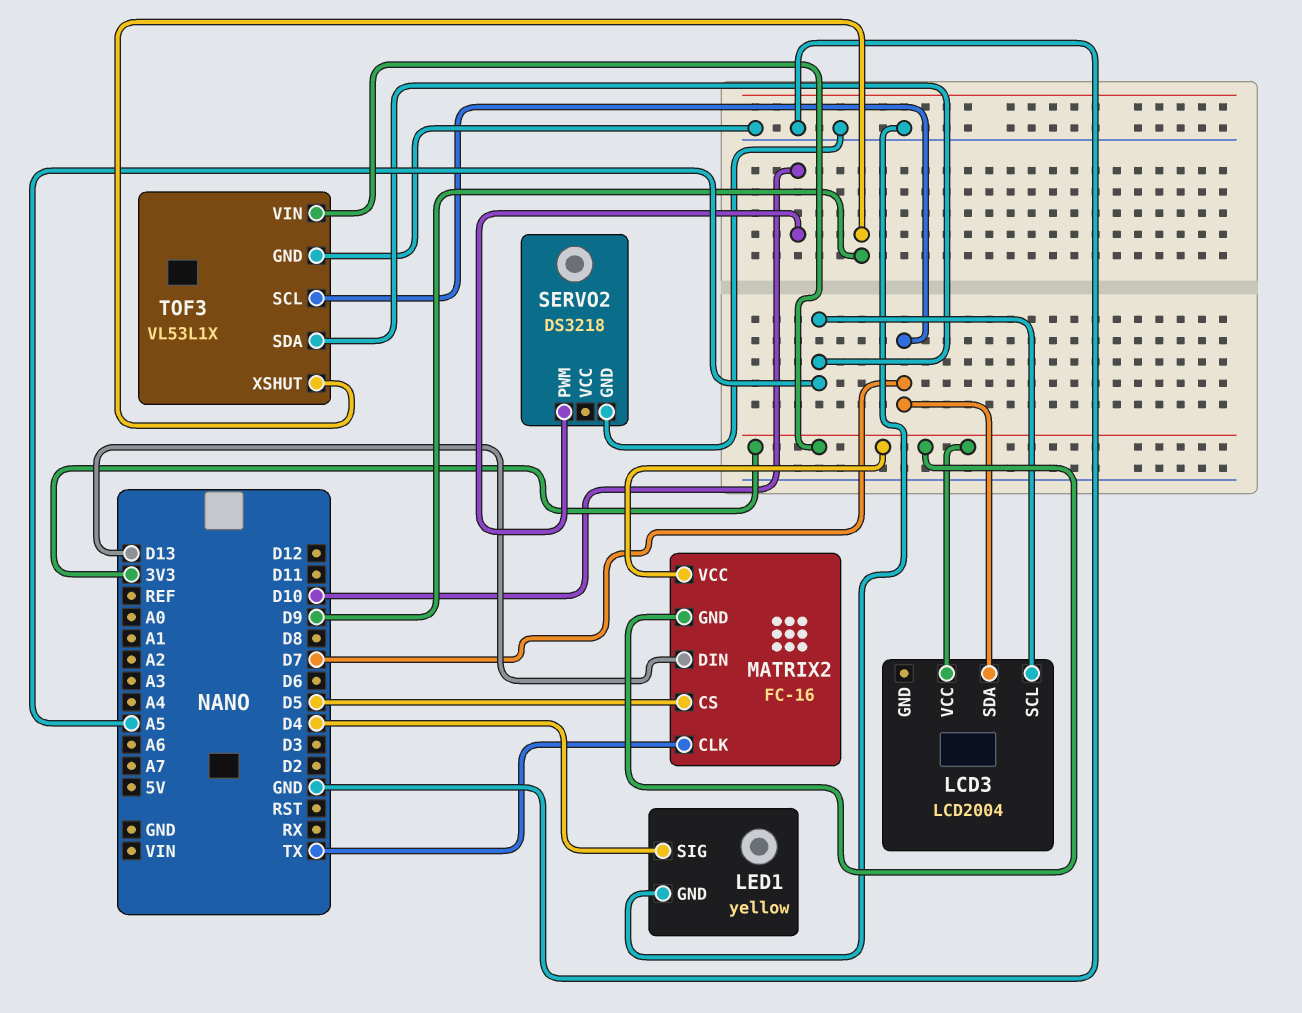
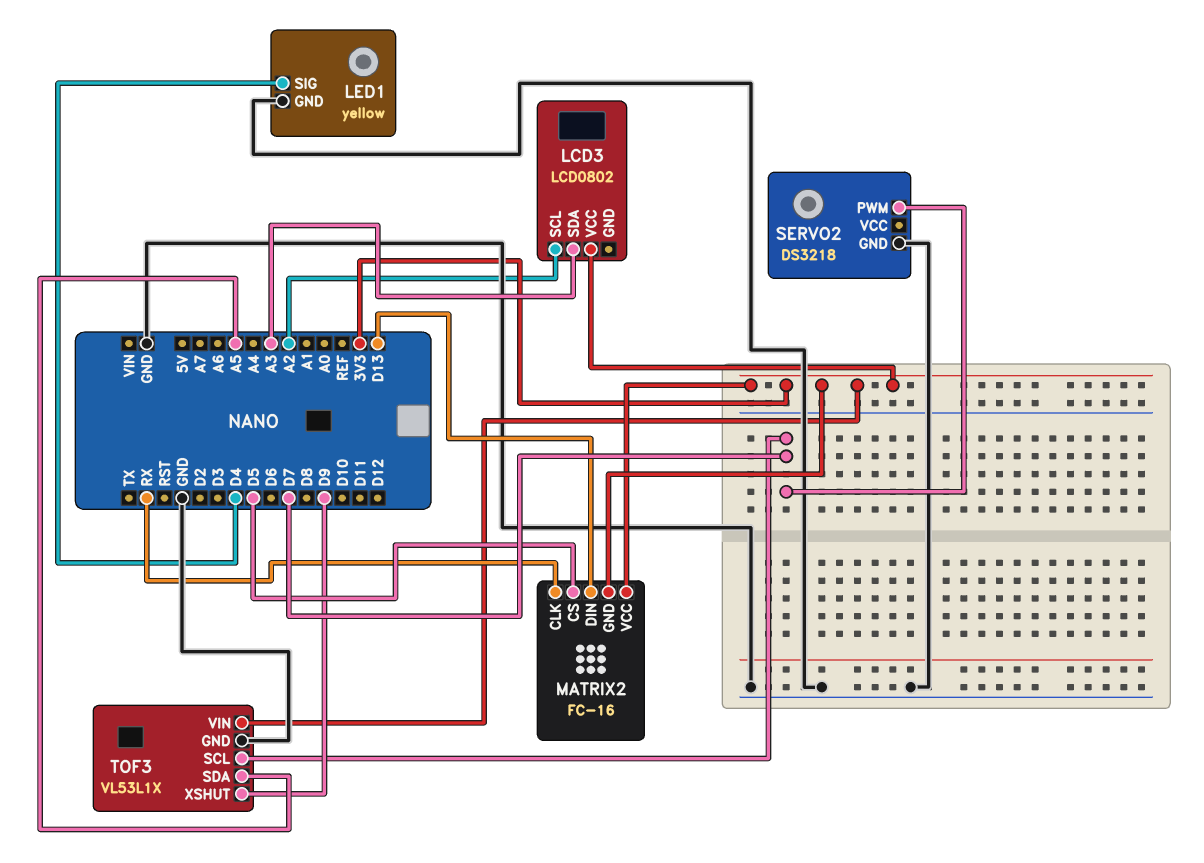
LCD3: LCD2004 -> LCD0802
LCD3 pin SCL: A5 -> A2
LCD3 pin SDA: D7 -> A3
MATRIX2 pin CLK: TX -> RX
SERVO2 pin PWM: D10 -> D7

